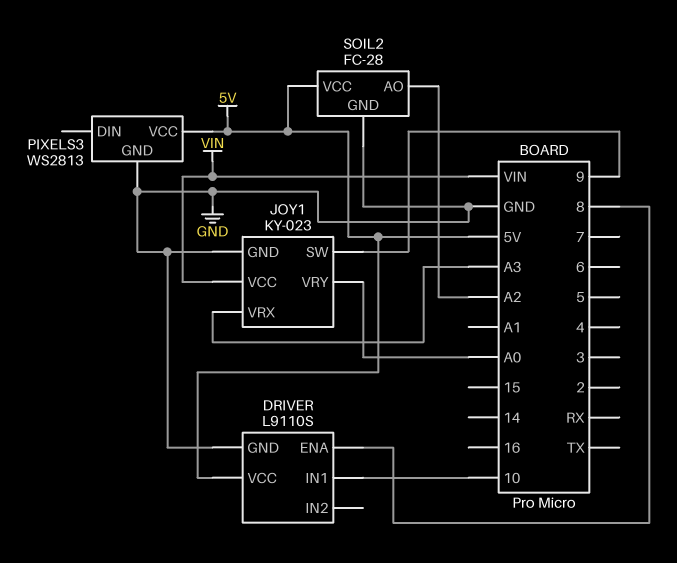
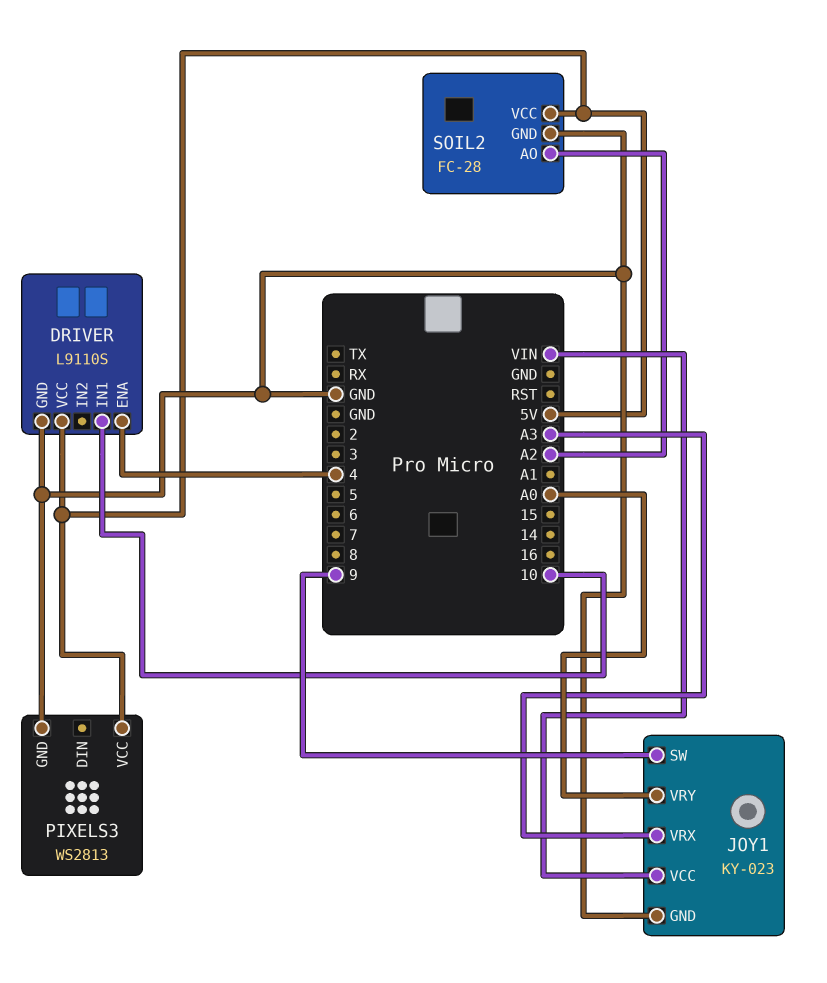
DRIVER pin ENA: 8 -> 4

